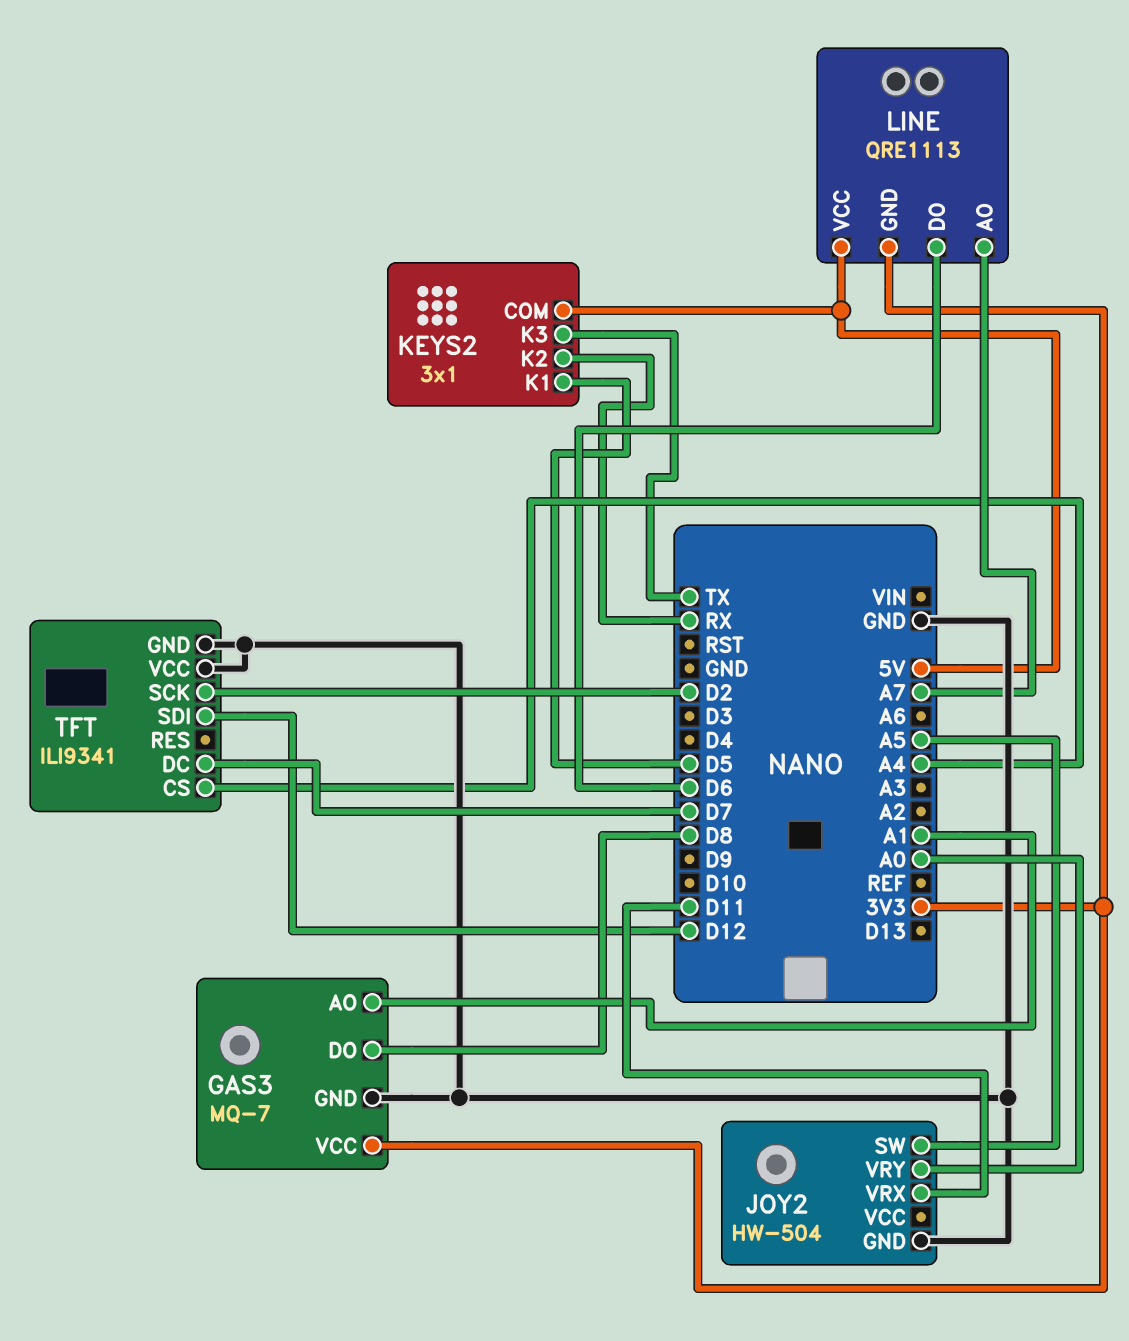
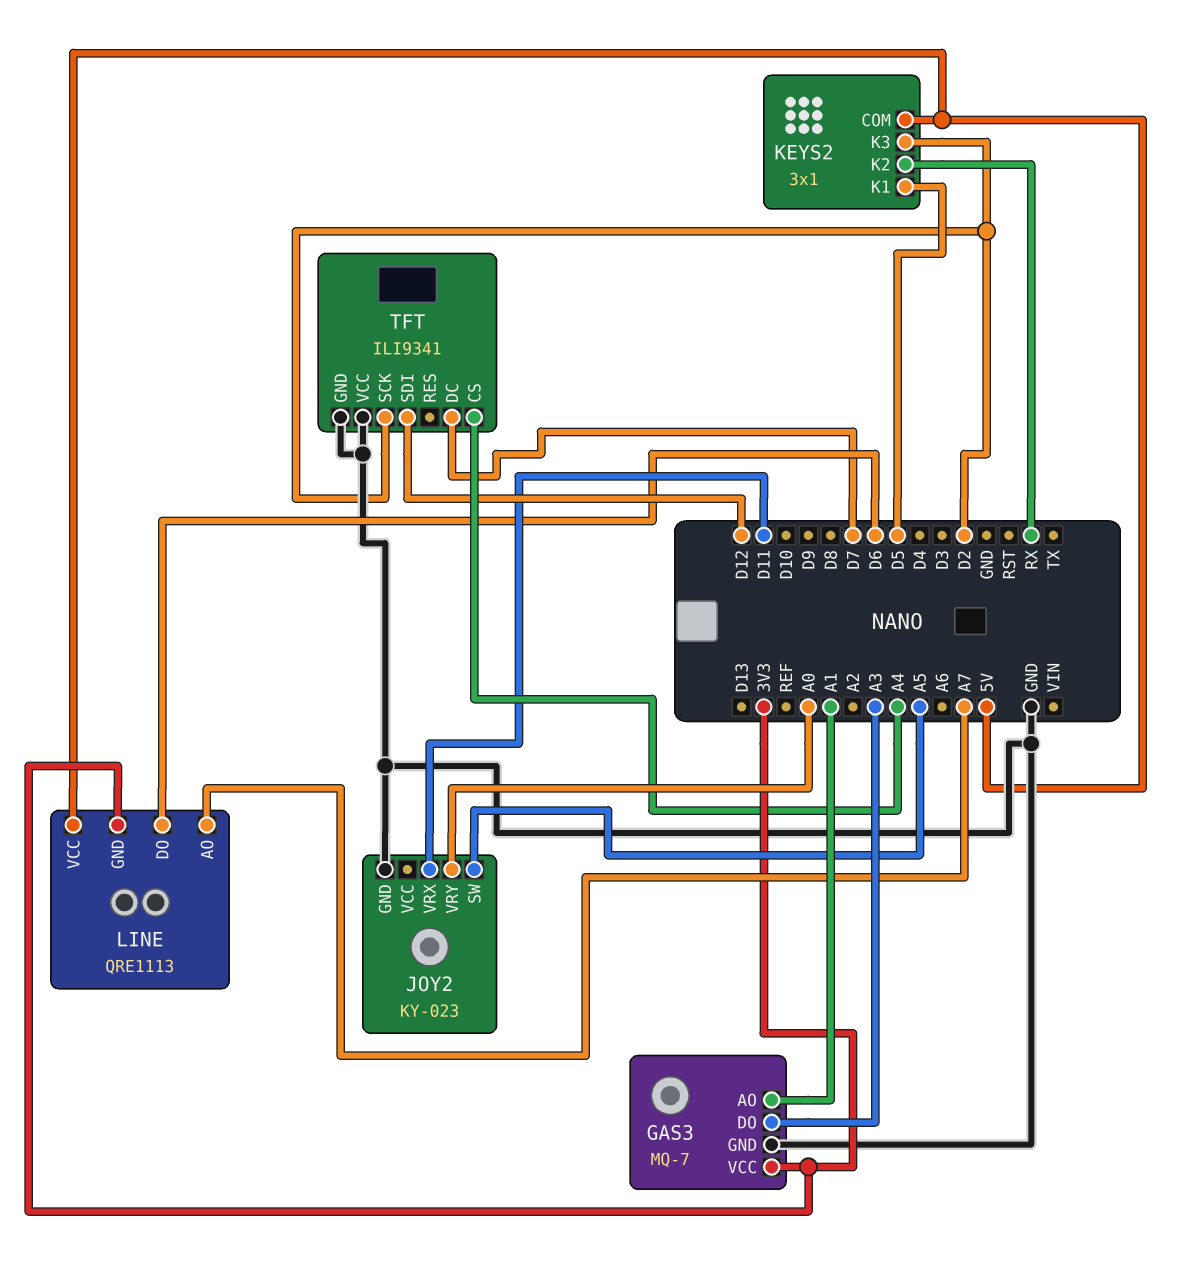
GAS3 pin DO: D8 -> A3
JOY2: HW-504 -> KY-023
KEYS2 pin K3: TX -> D2

